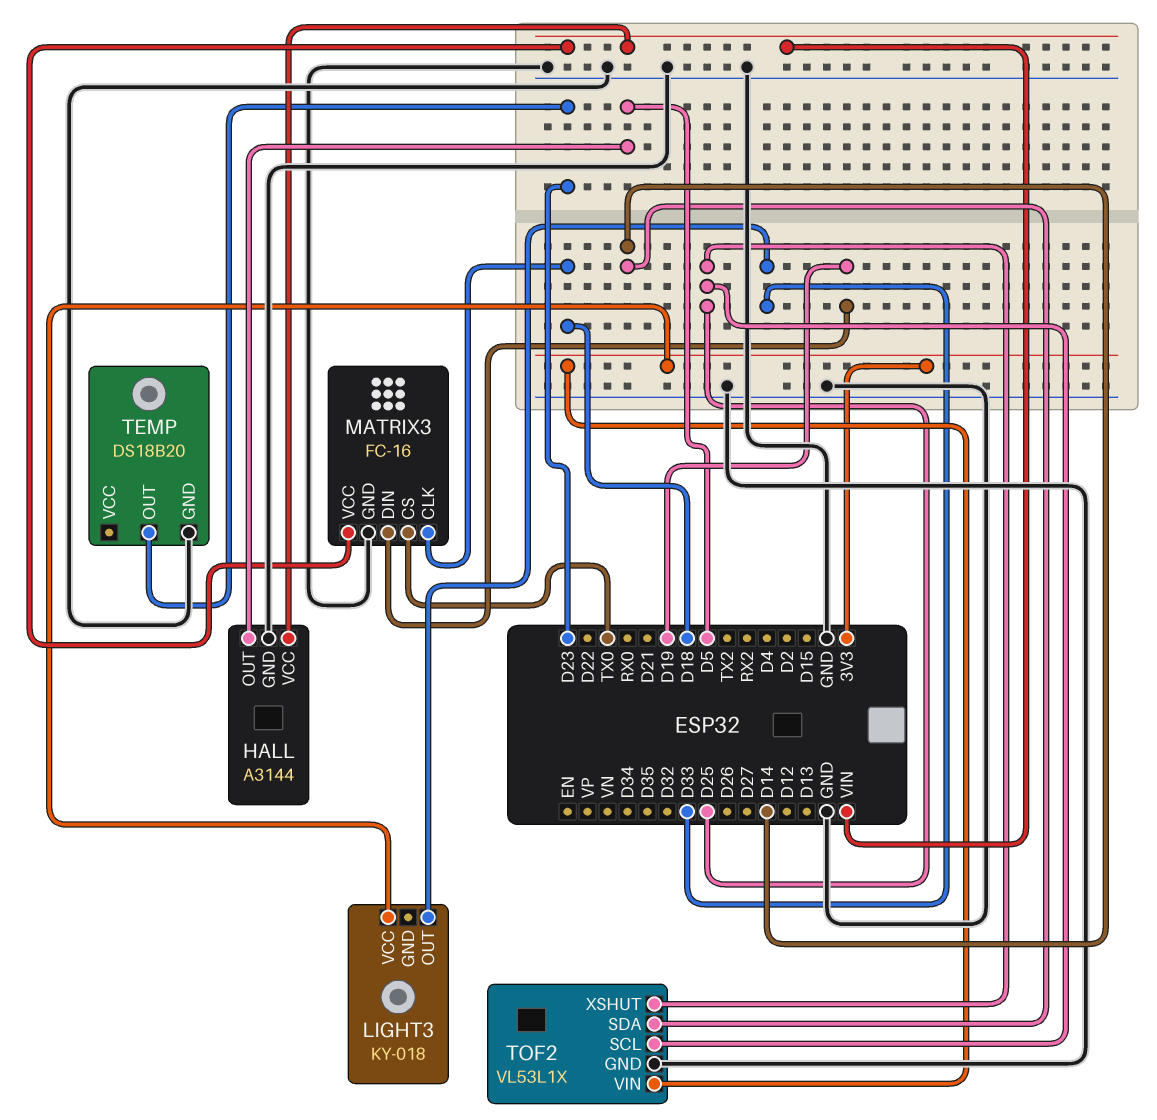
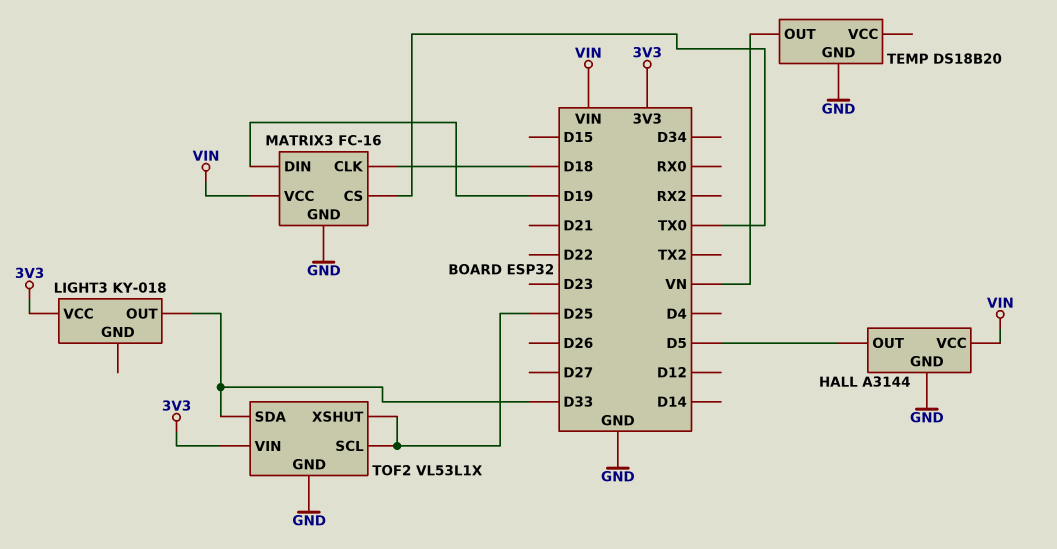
TEMP pin OUT: D23 -> VN
TOF2 pin SDA: D14 -> D33

